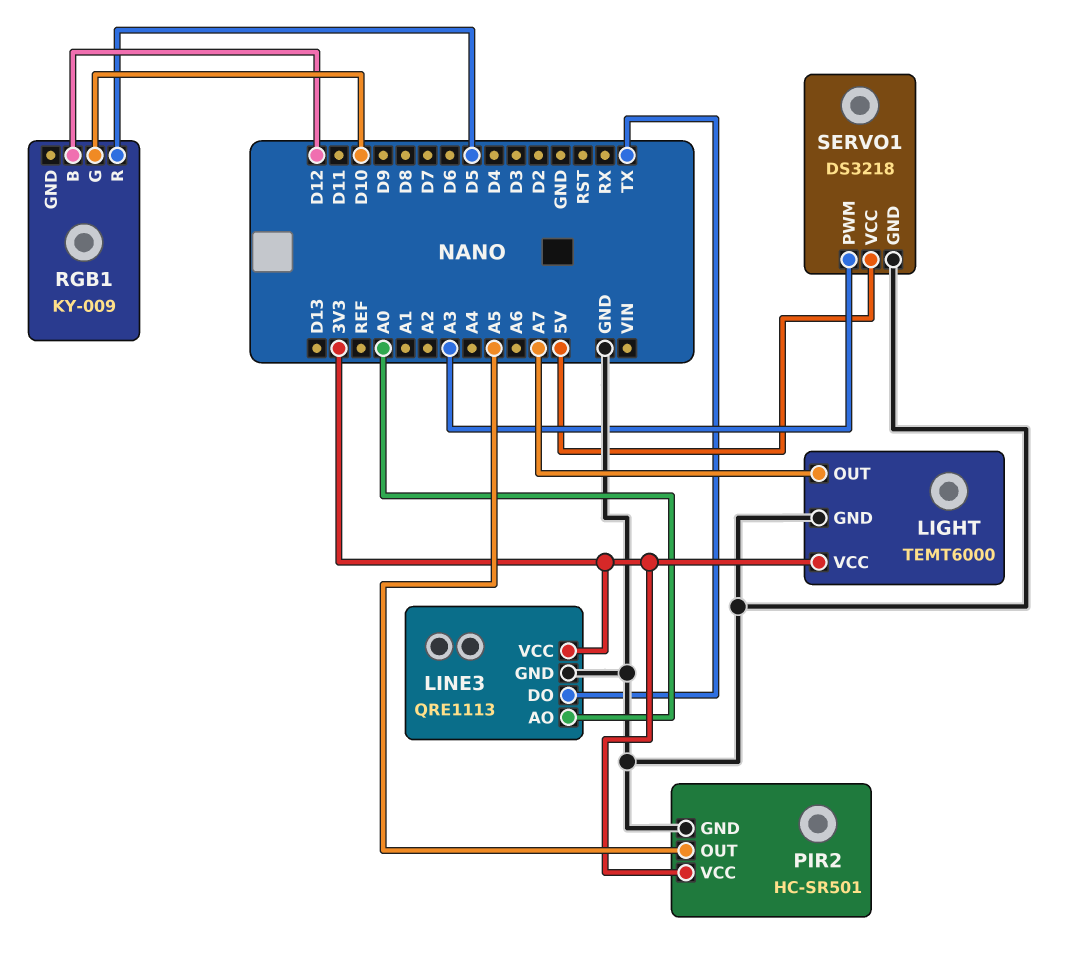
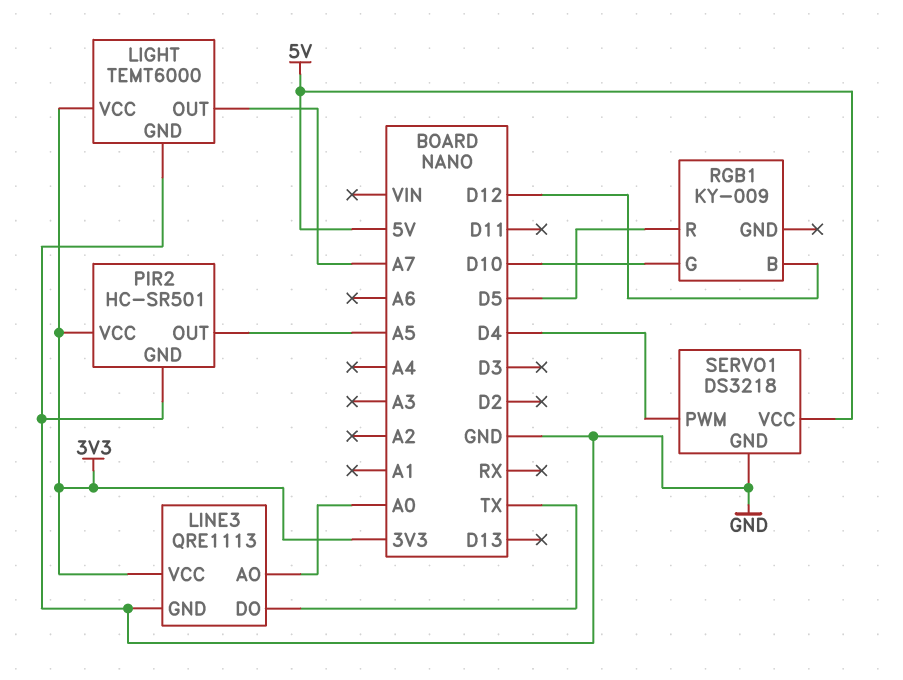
SERVO1 pin PWM: A3 -> D4

